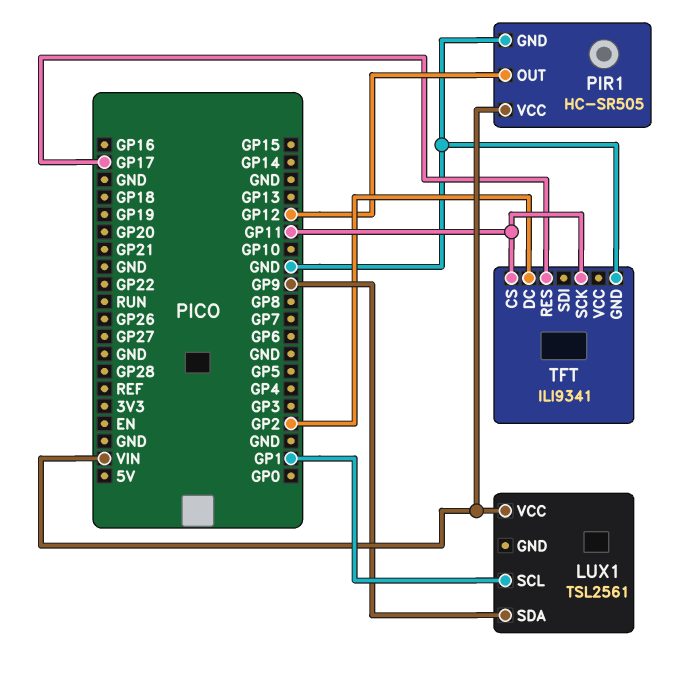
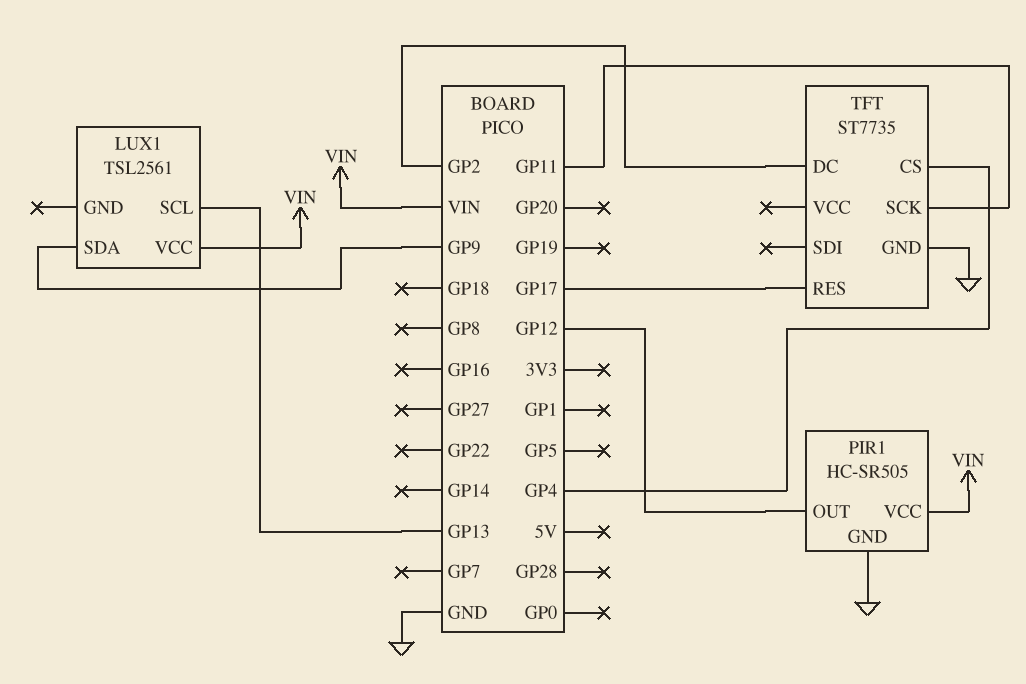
LUX1 pin SCL: GP1 -> GP13
TFT: ILI9341 -> ST7735
TFT pin CS: GP11 -> GP4

